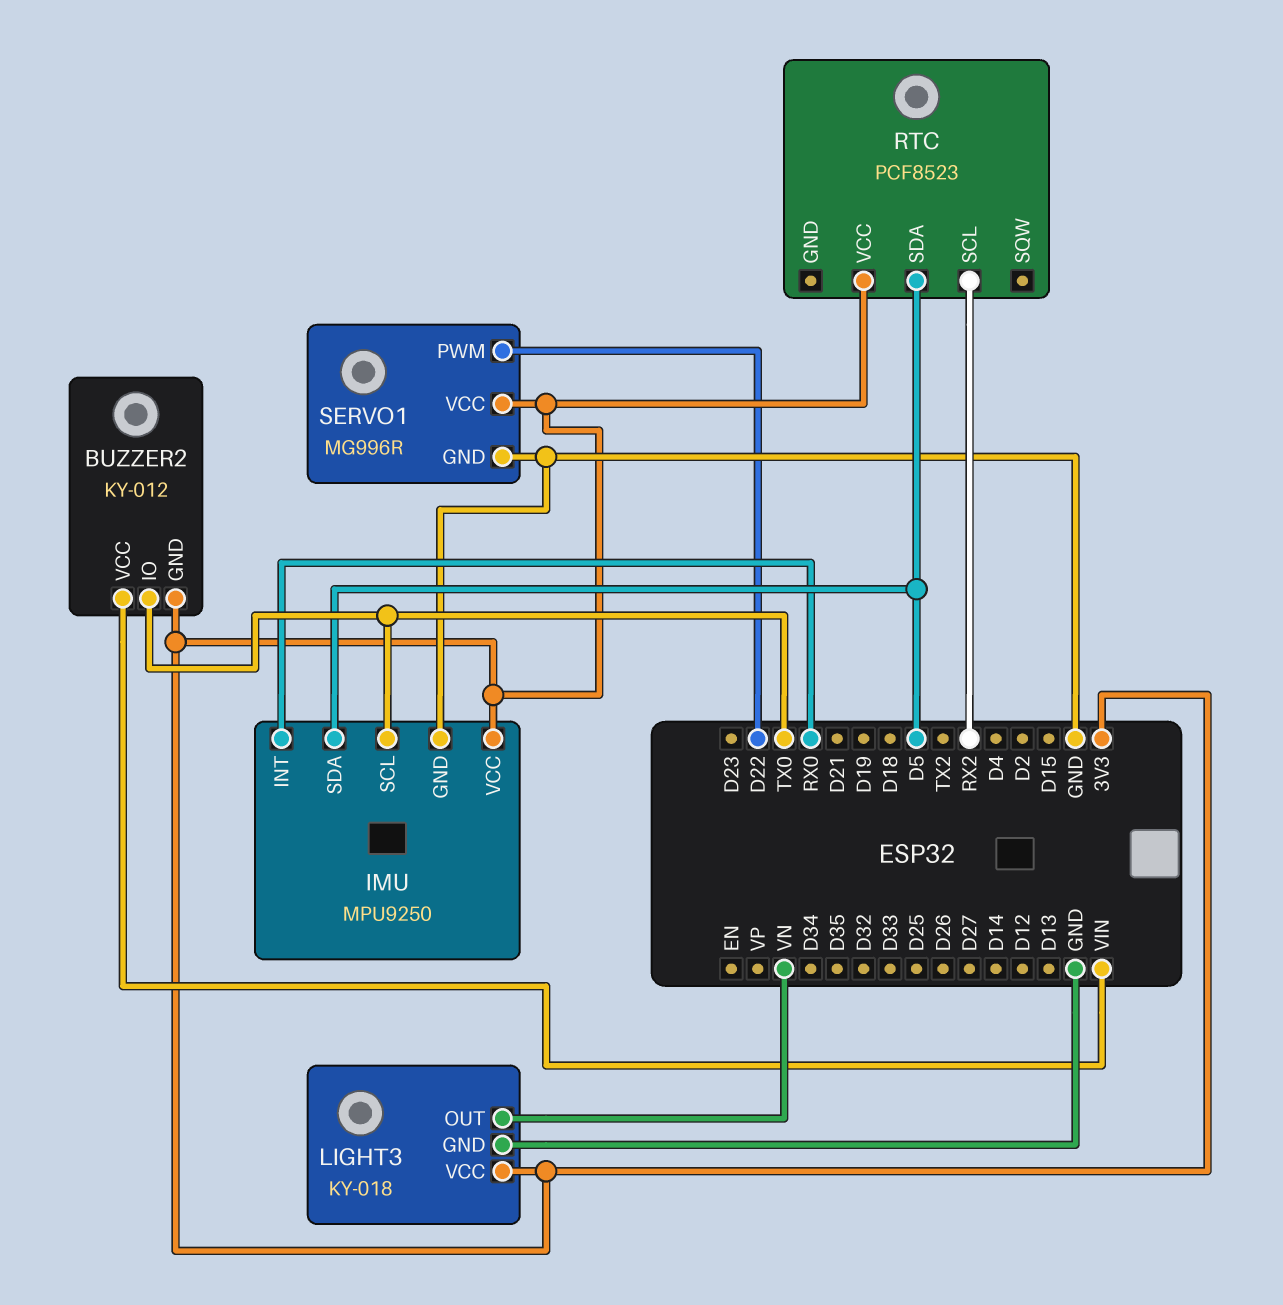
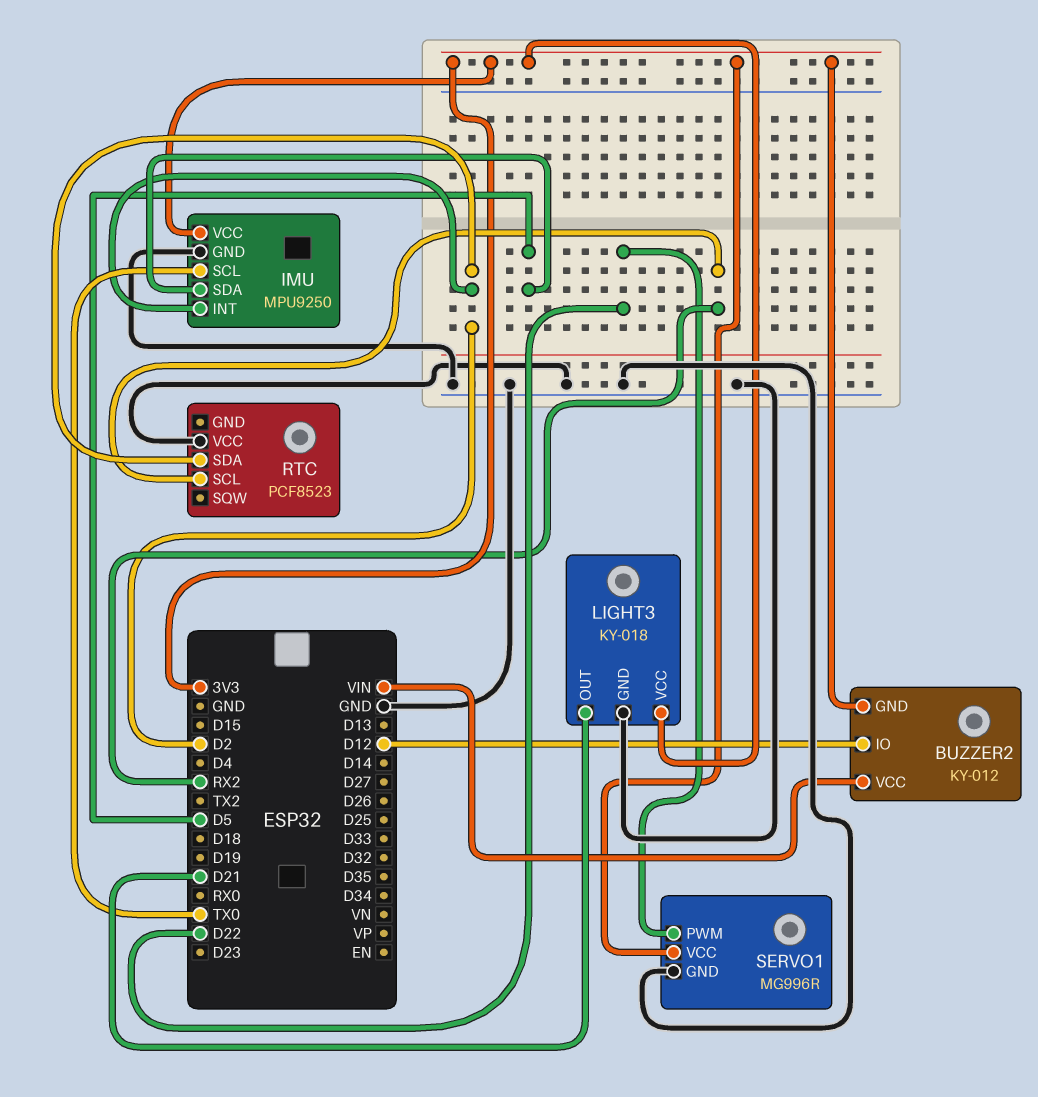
BUZZER2 pin IO: TX0 -> D12
IMU pin INT: RX0 -> D2
LIGHT3 pin OUT: VN -> D21
RTC pin SDA: D5 -> D2
RTC pin VCC: 3V3 -> GND

